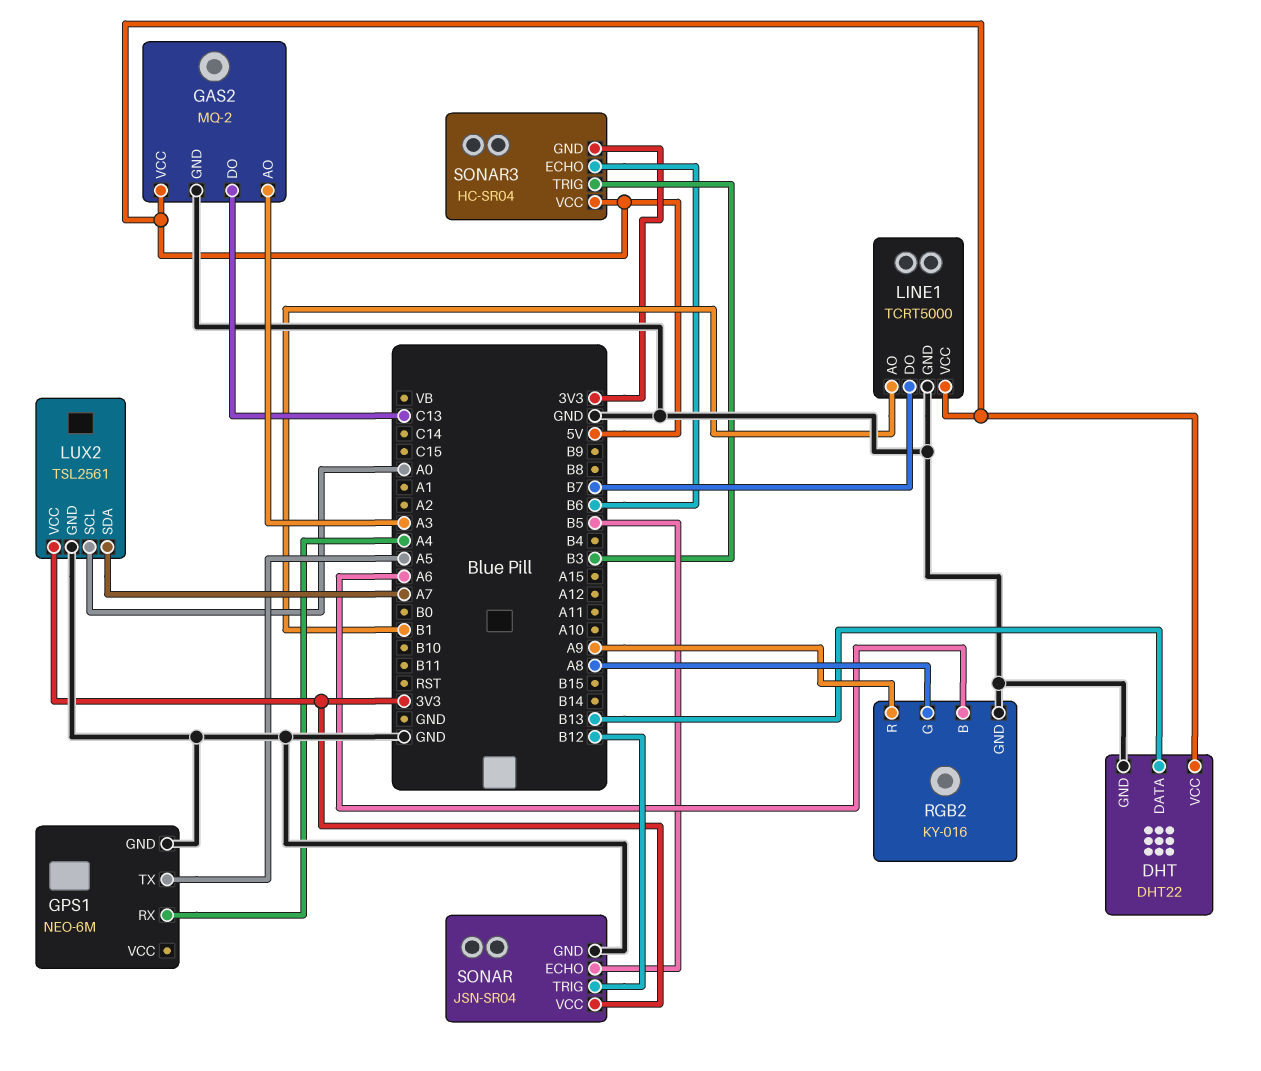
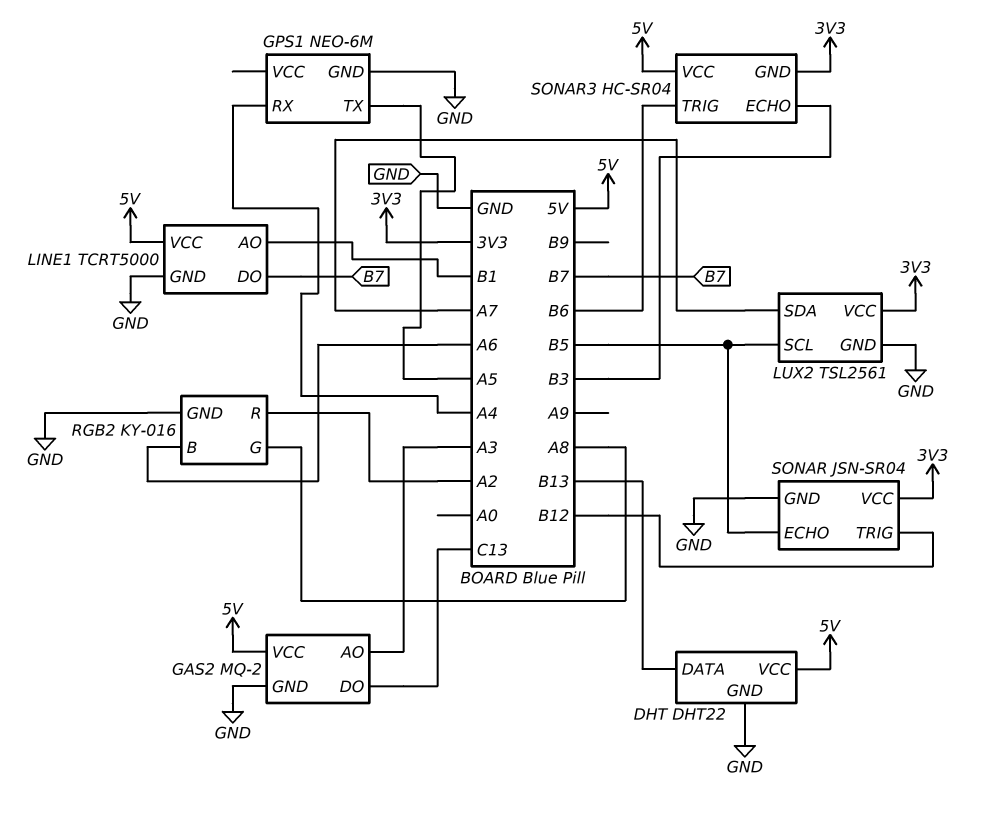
LUX2 pin SCL: A0 -> B5
RGB2 pin R: A9 -> A2
SONAR3 pin ECHO: B6 -> B3
SONAR3 pin TRIG: B3 -> B6

